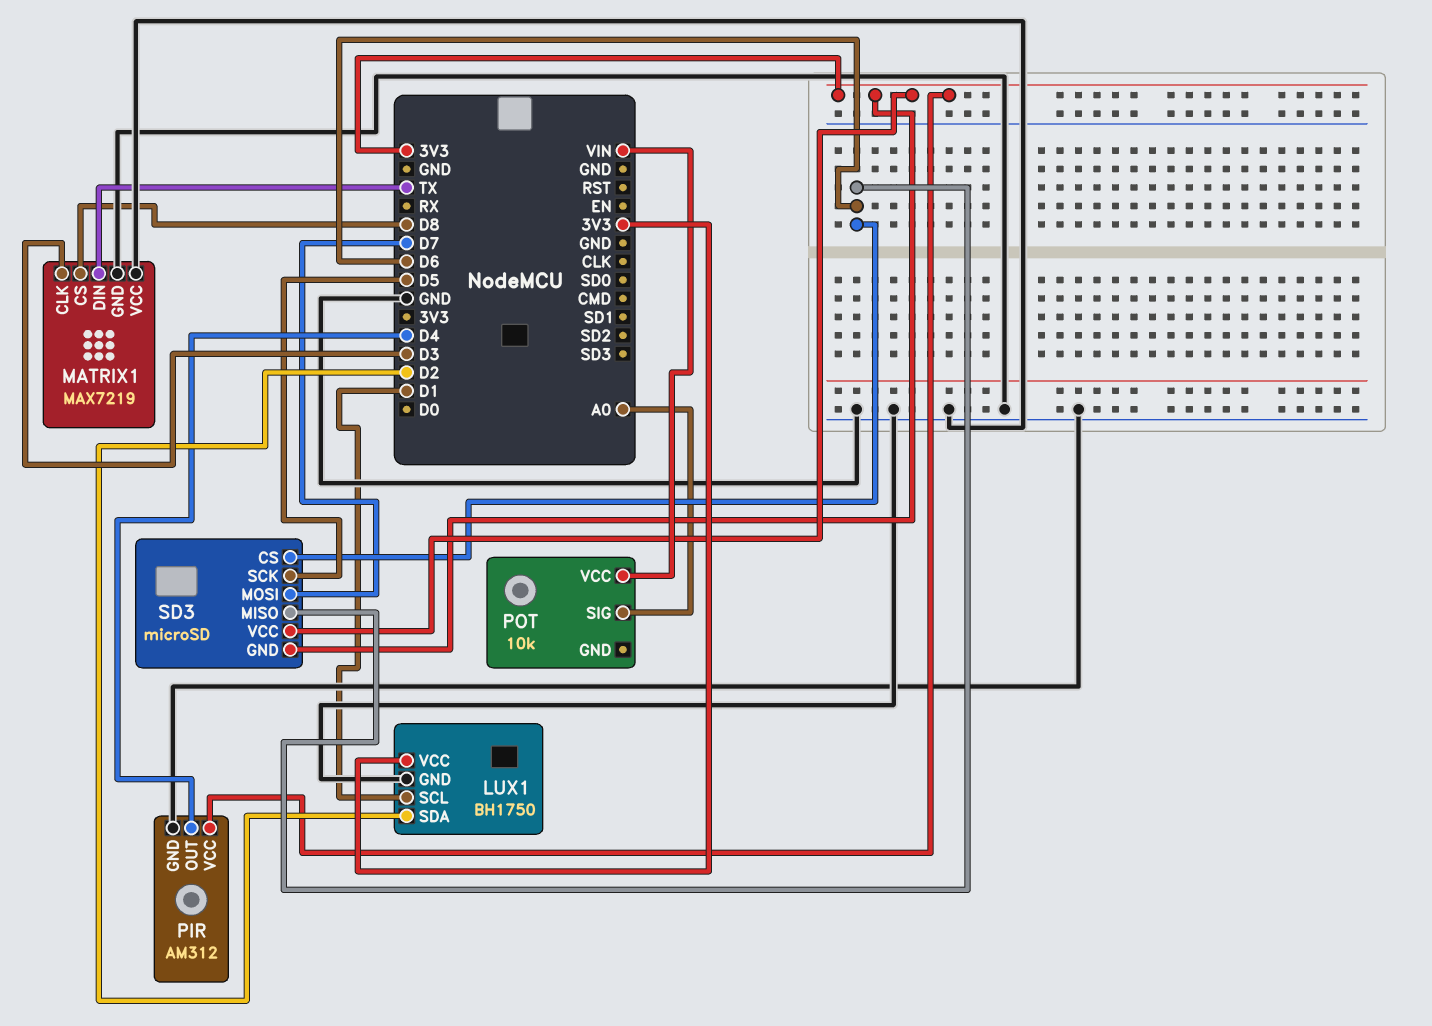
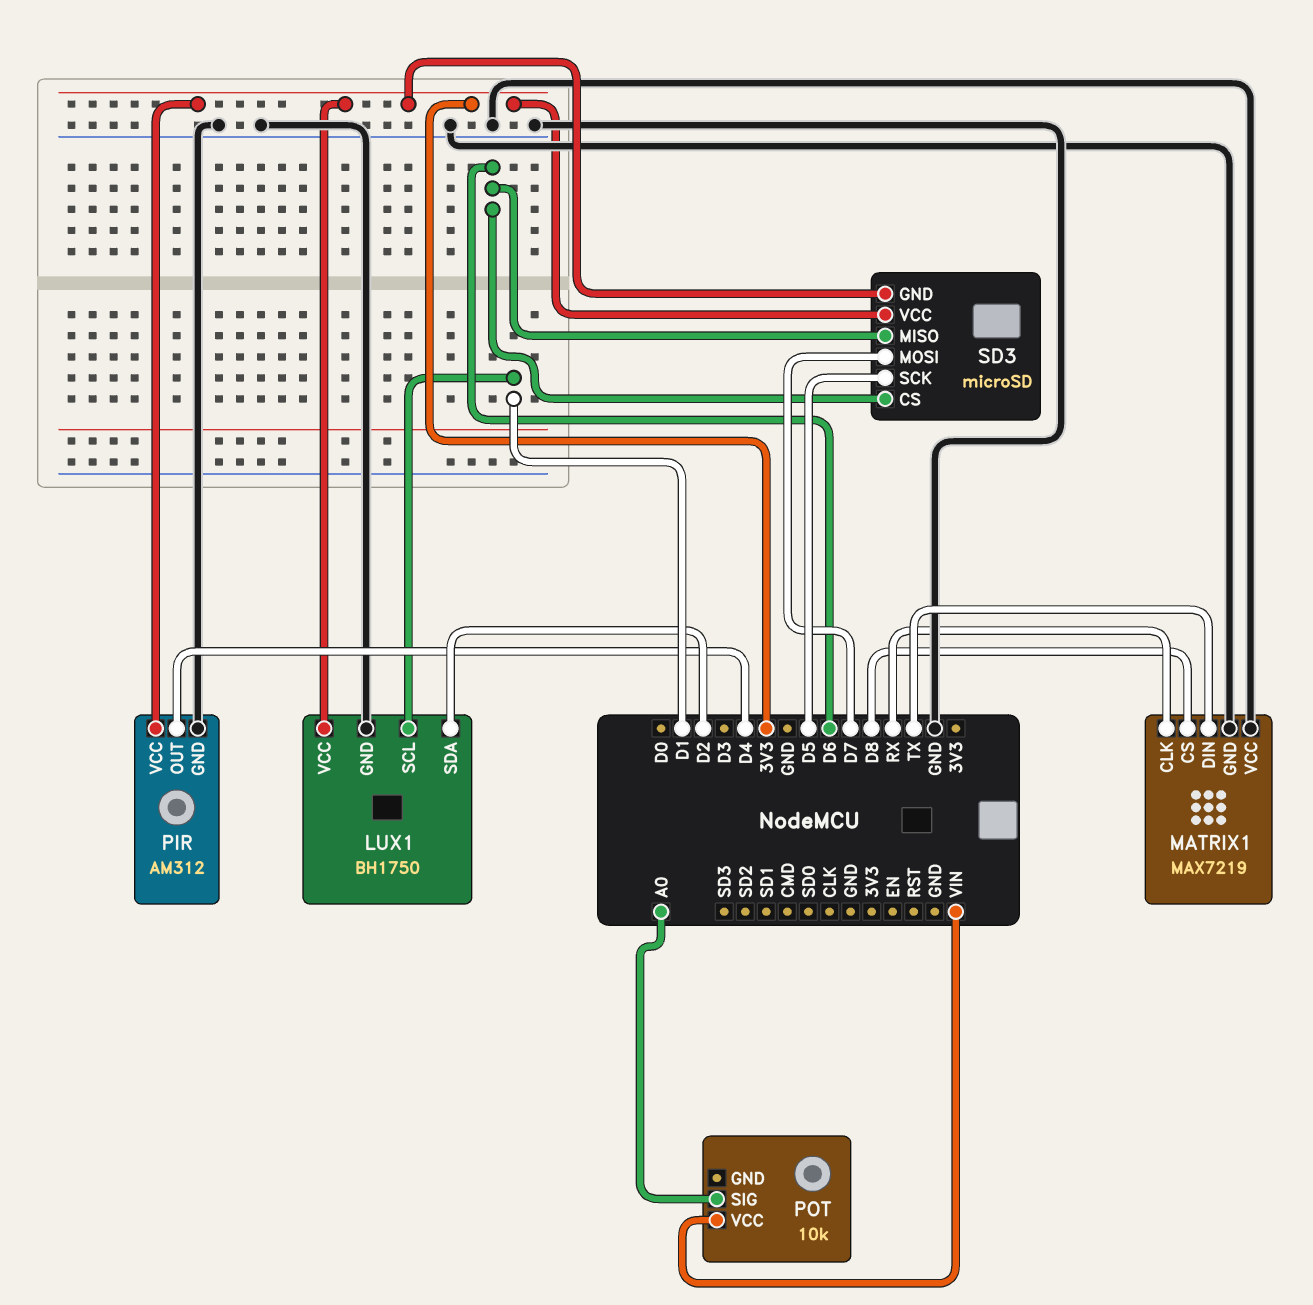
MATRIX1 pin CLK: D3 -> RX

